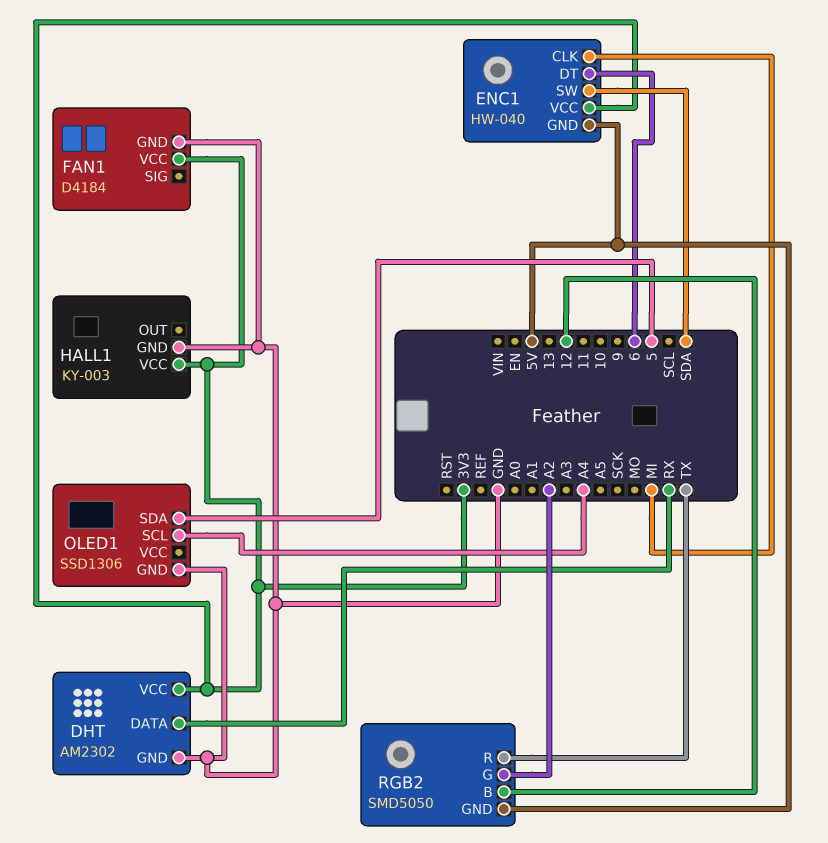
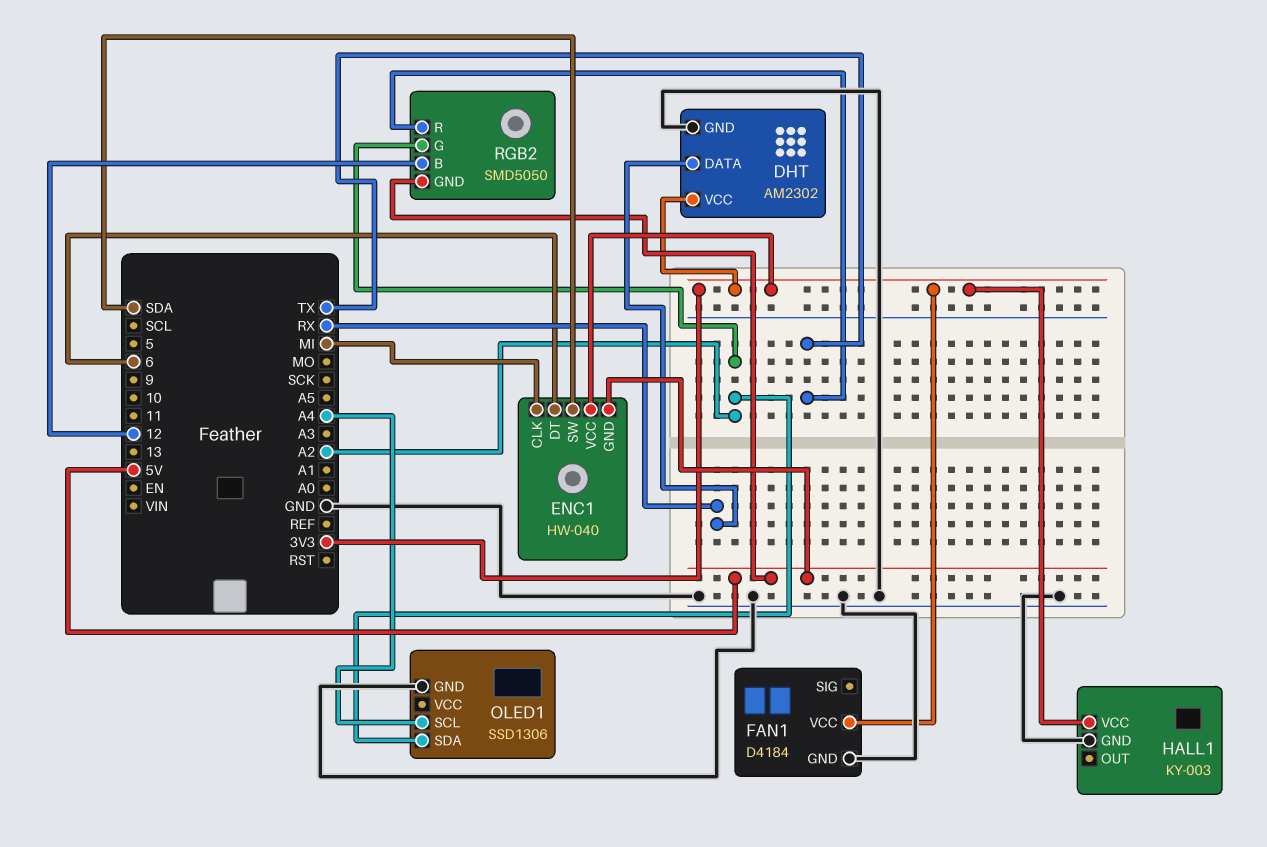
OLED1 pin SDA: 5 -> A2

